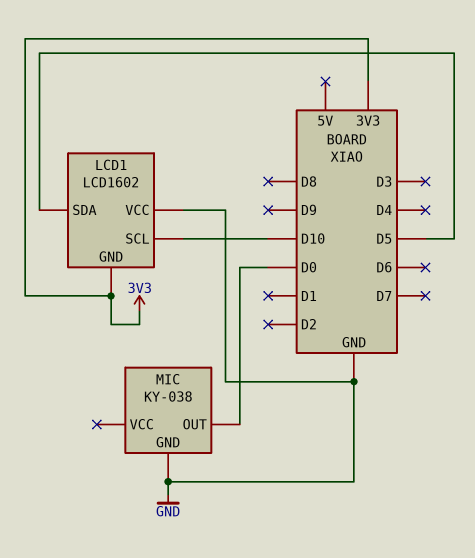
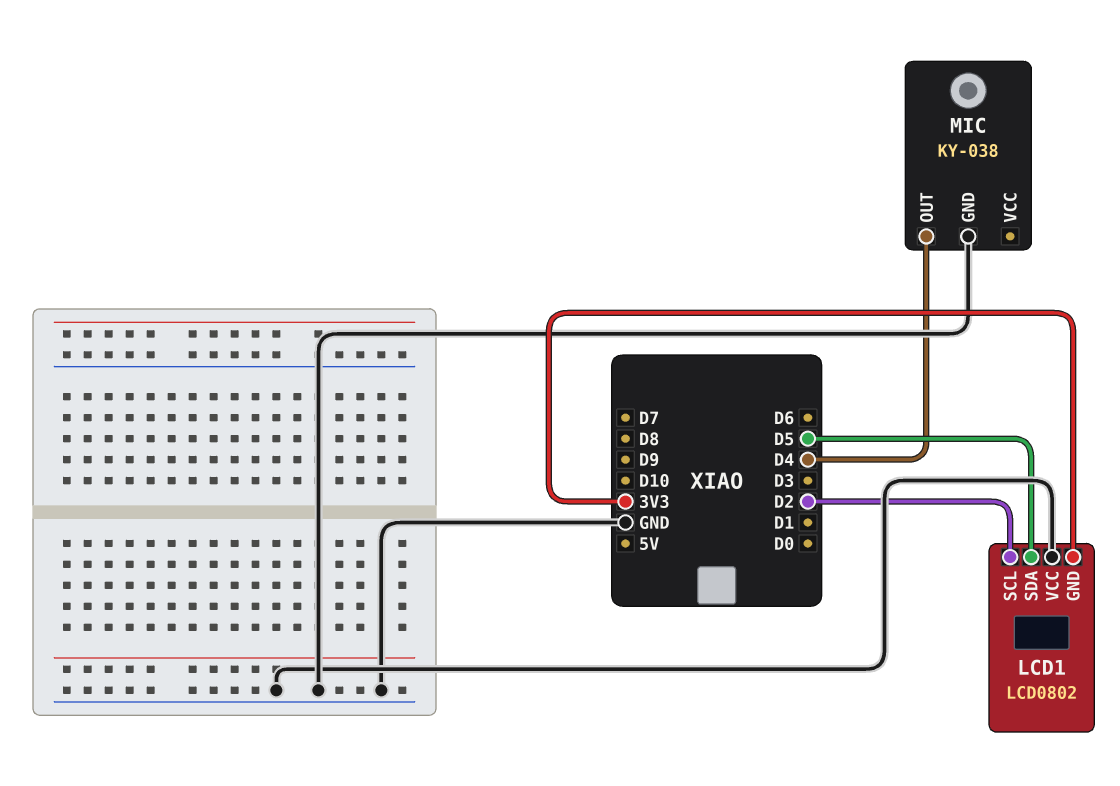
LCD1: LCD1602 -> LCD0802
LCD1 pin SCL: D10 -> D2
MIC pin OUT: D0 -> D4

